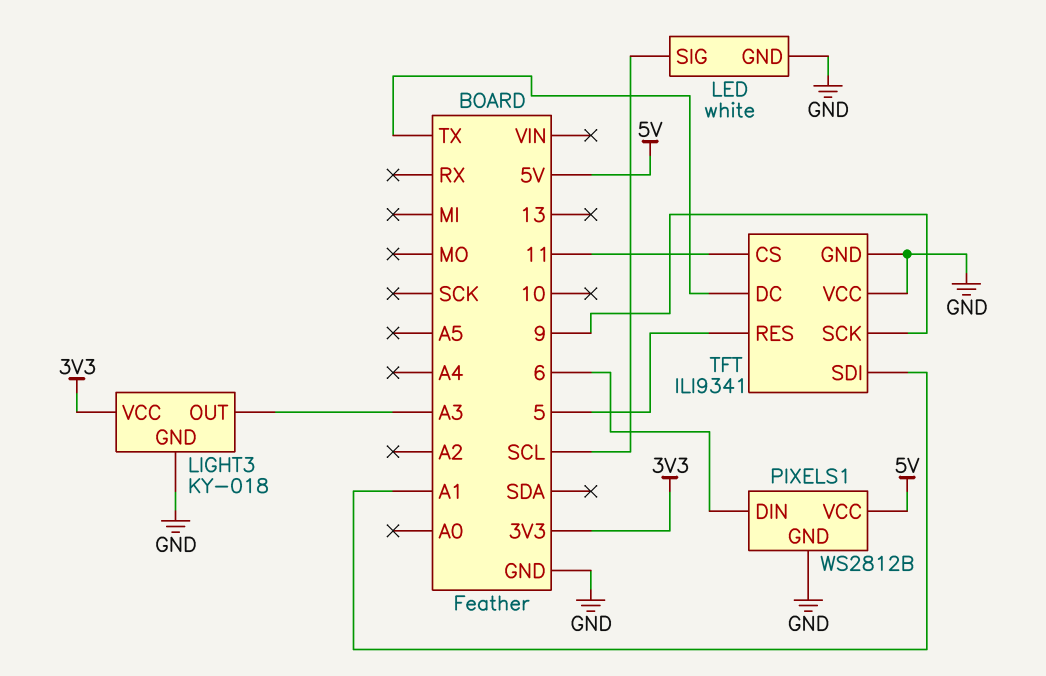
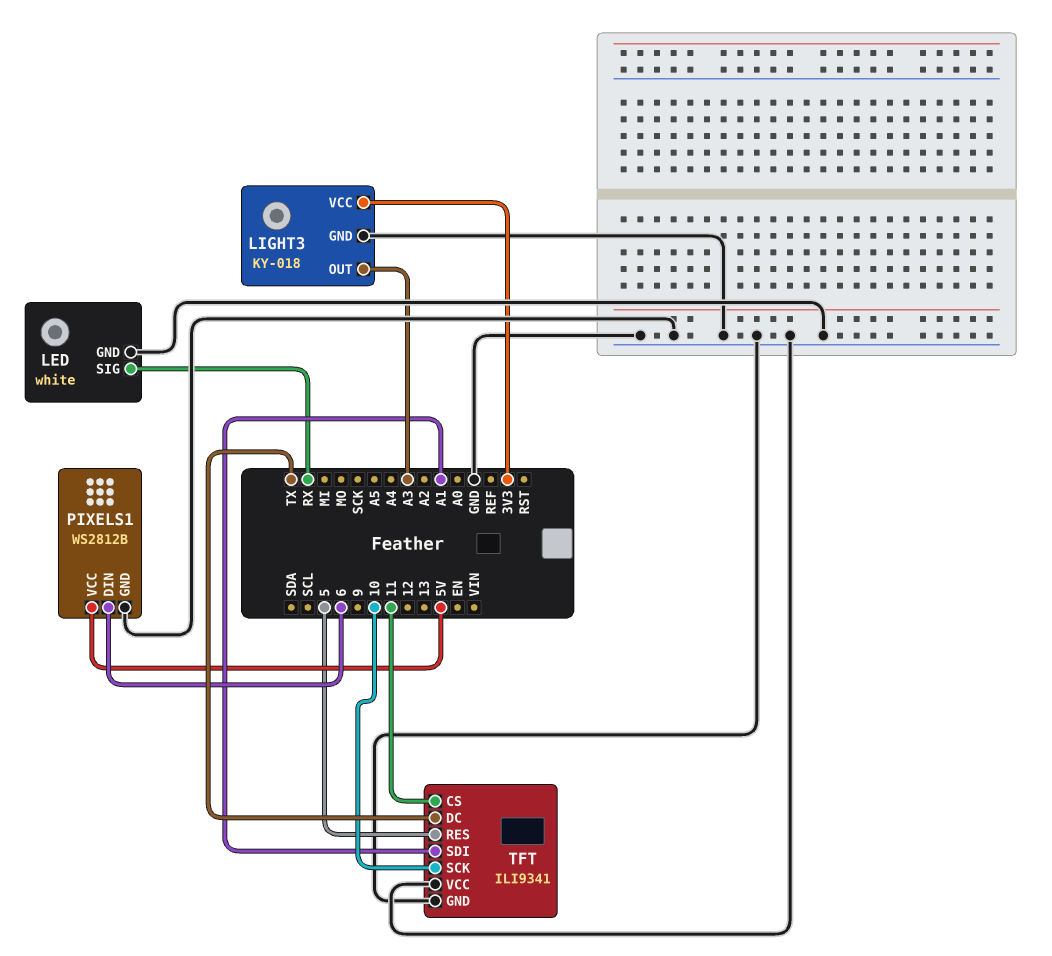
LED pin SIG: SCL -> RX
TFT pin SCK: 9 -> 10

